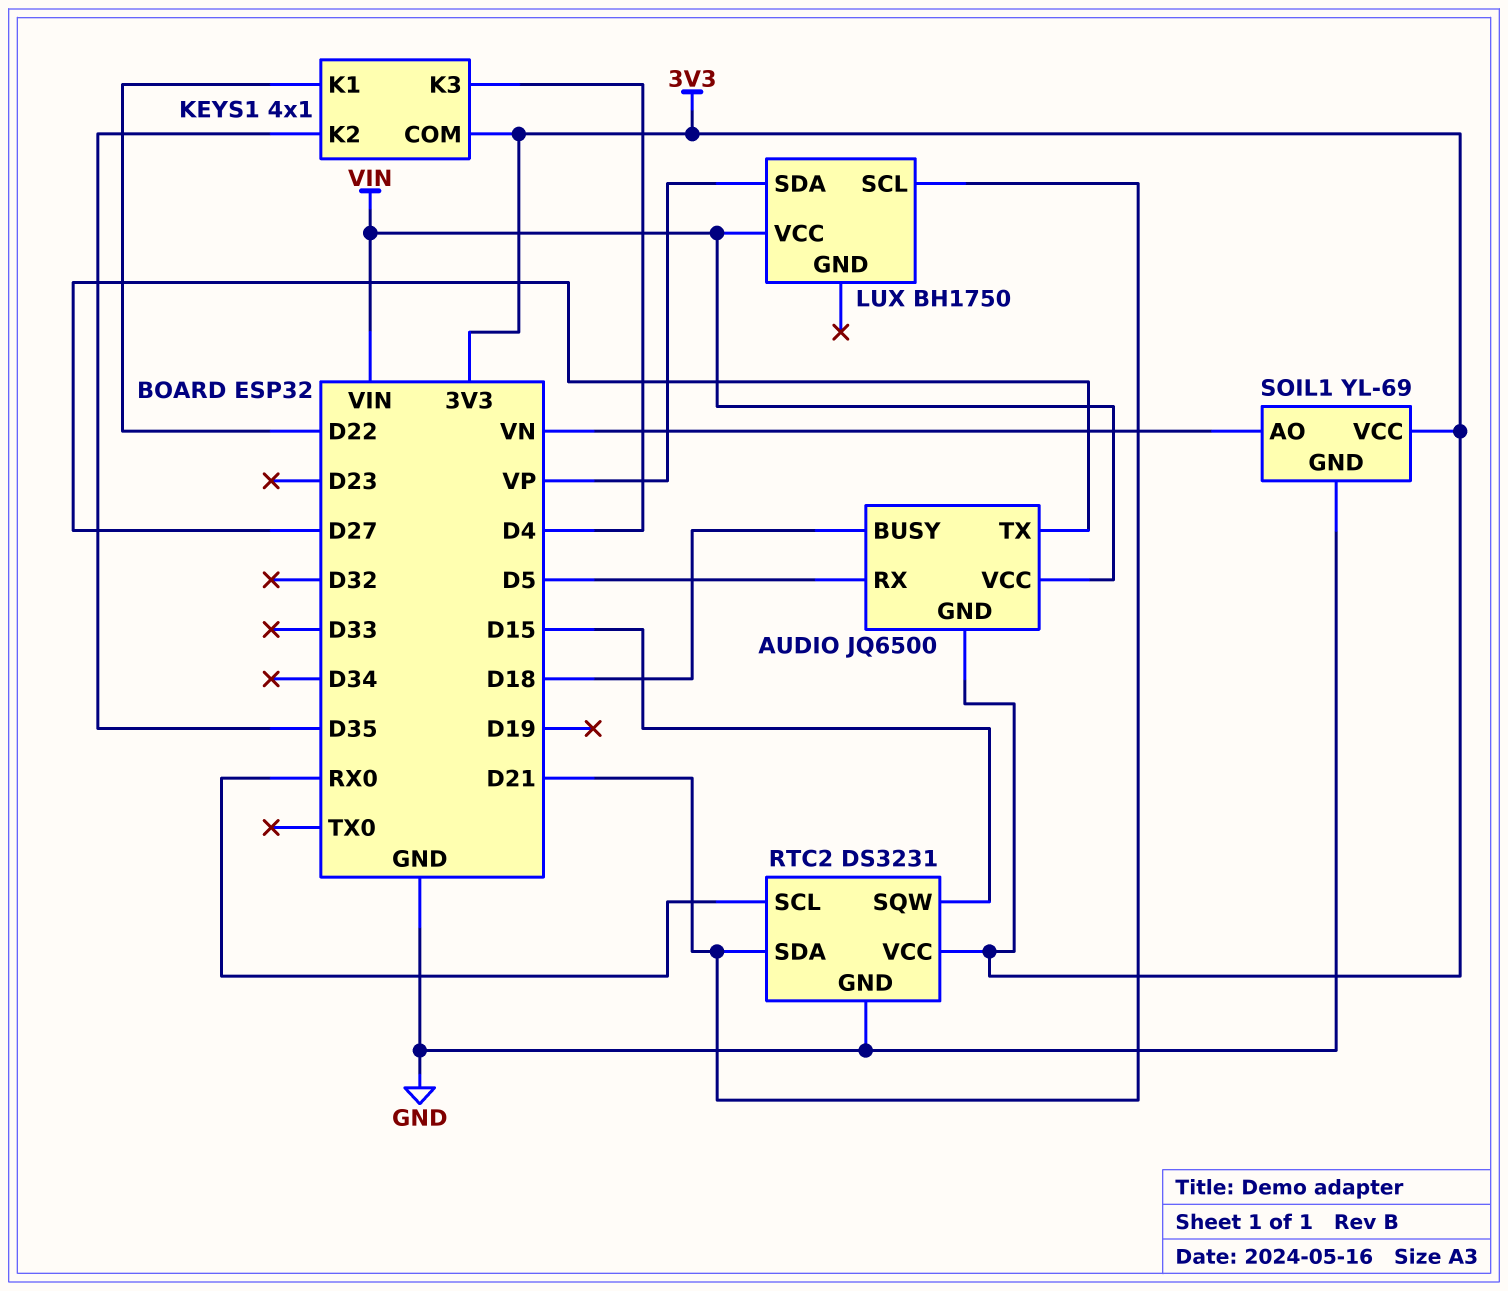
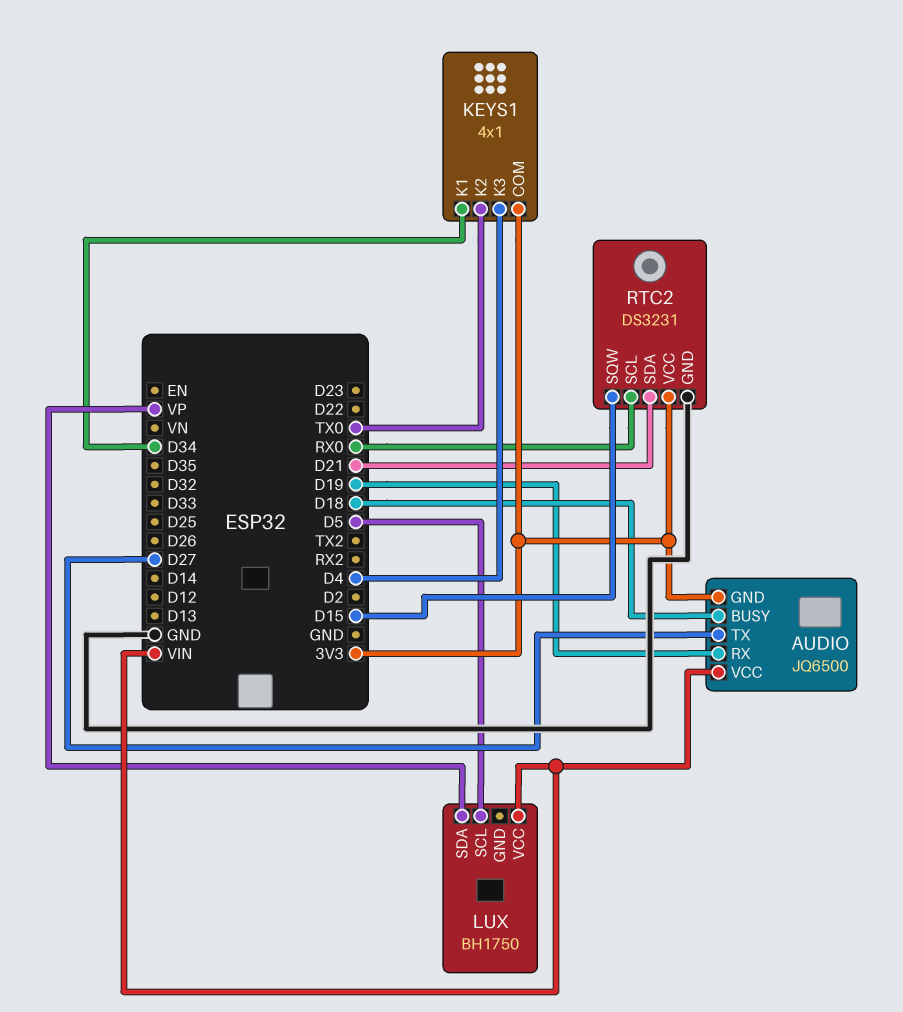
AUDIO pin RX: D5 -> D19
KEYS1 pin K1: D22 -> D34
KEYS1 pin K2: D35 -> TX0
LUX pin SCL: D21 -> D5
SOIL1: YL-69 -> none
SOIL1 pin AO: VN -> none
SOIL1 pin GND: GND -> none
SOIL1 pin VCC: 3V3 -> none

